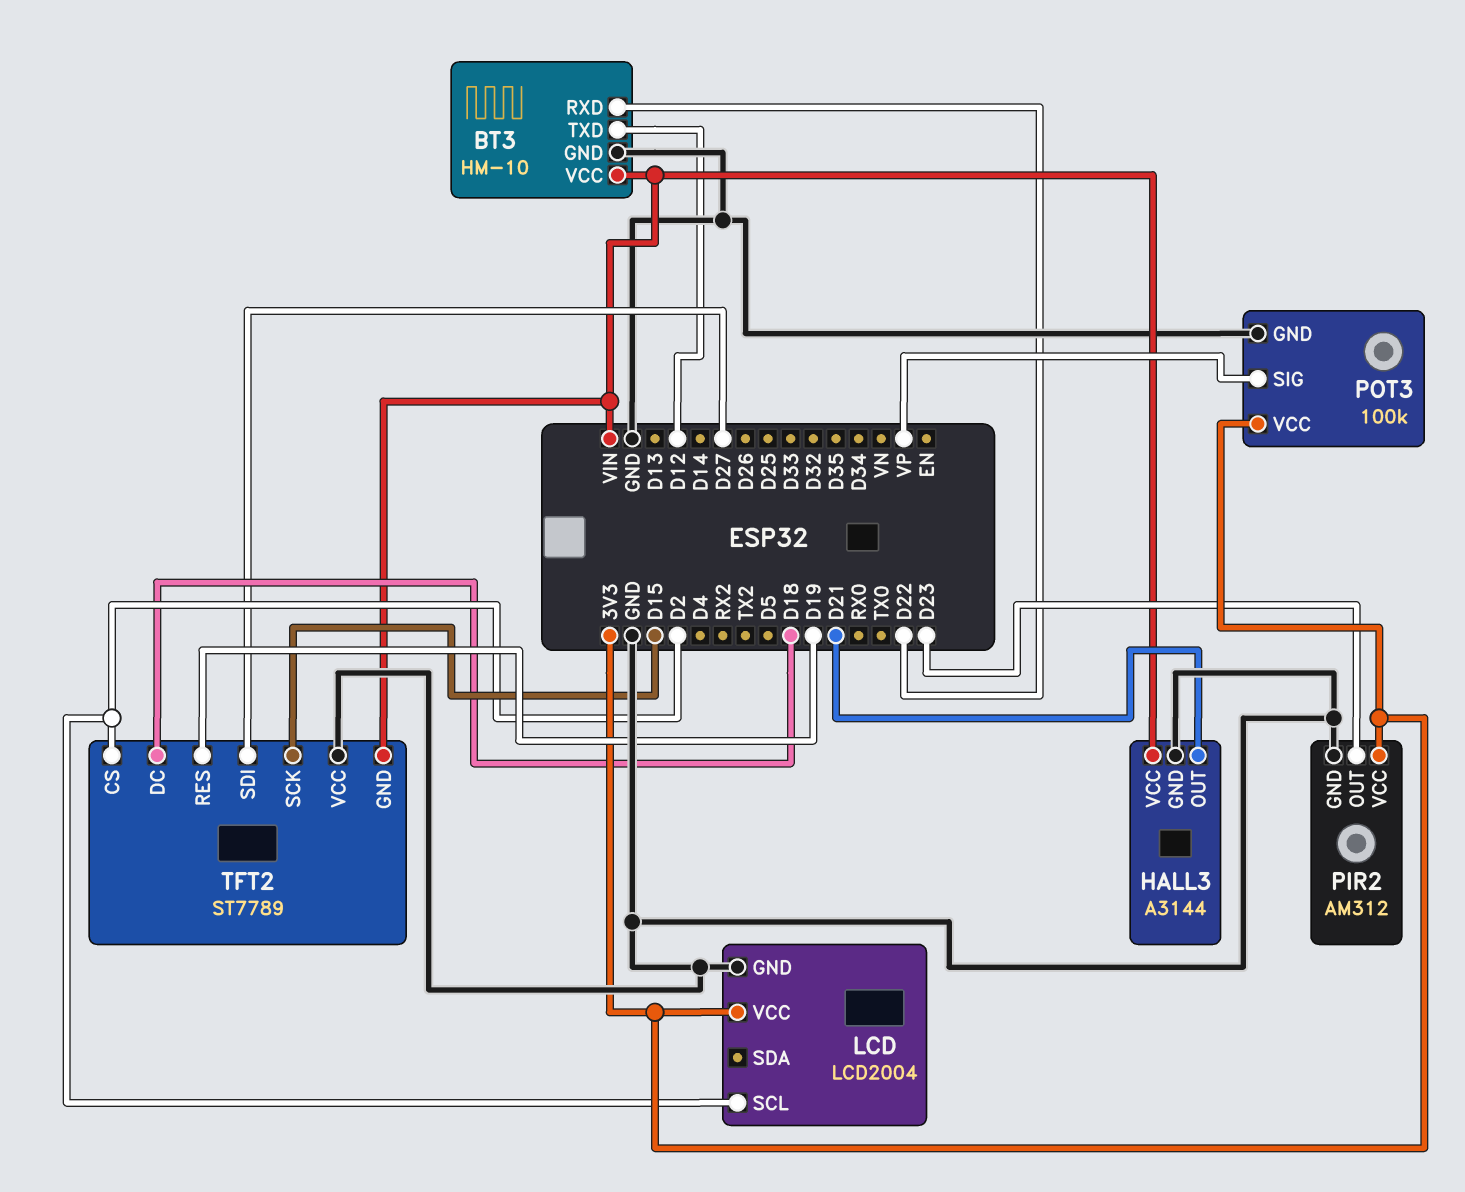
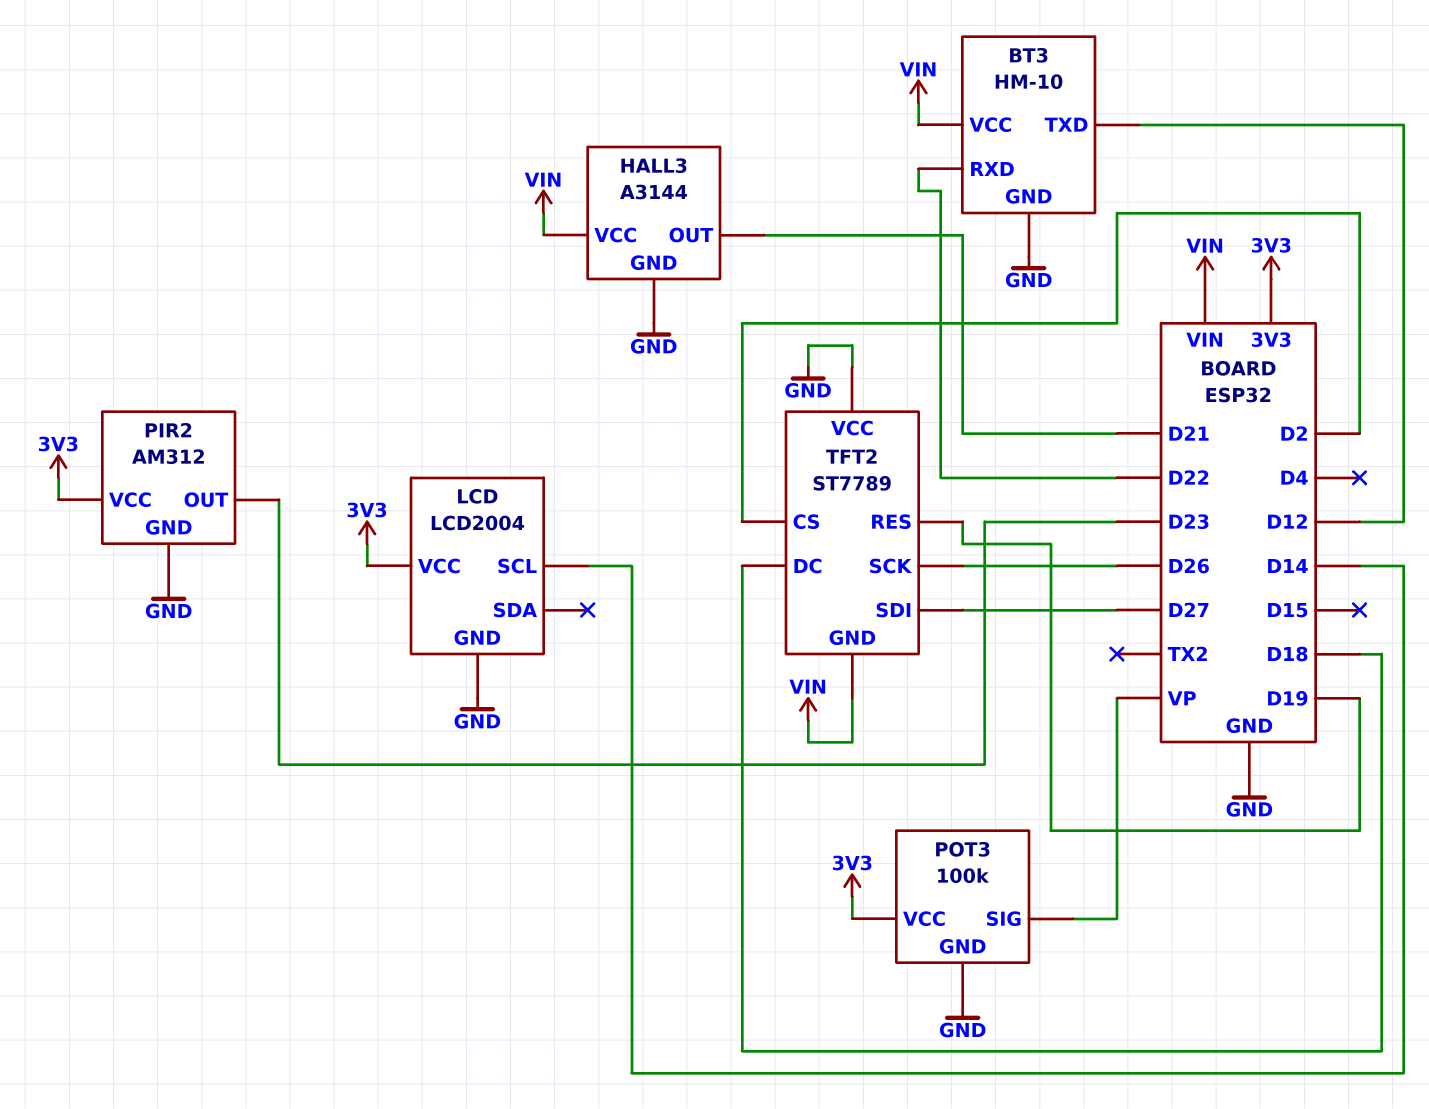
LCD pin SCL: D2 -> D14
TFT2 pin SCK: D15 -> D26

